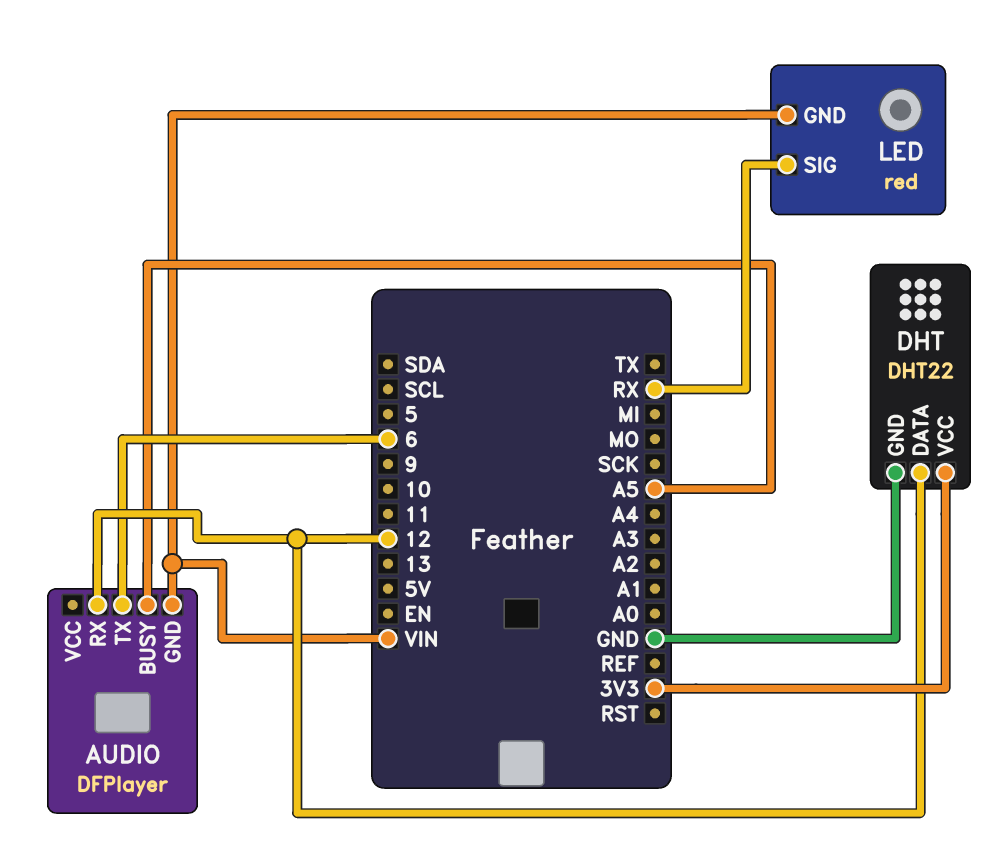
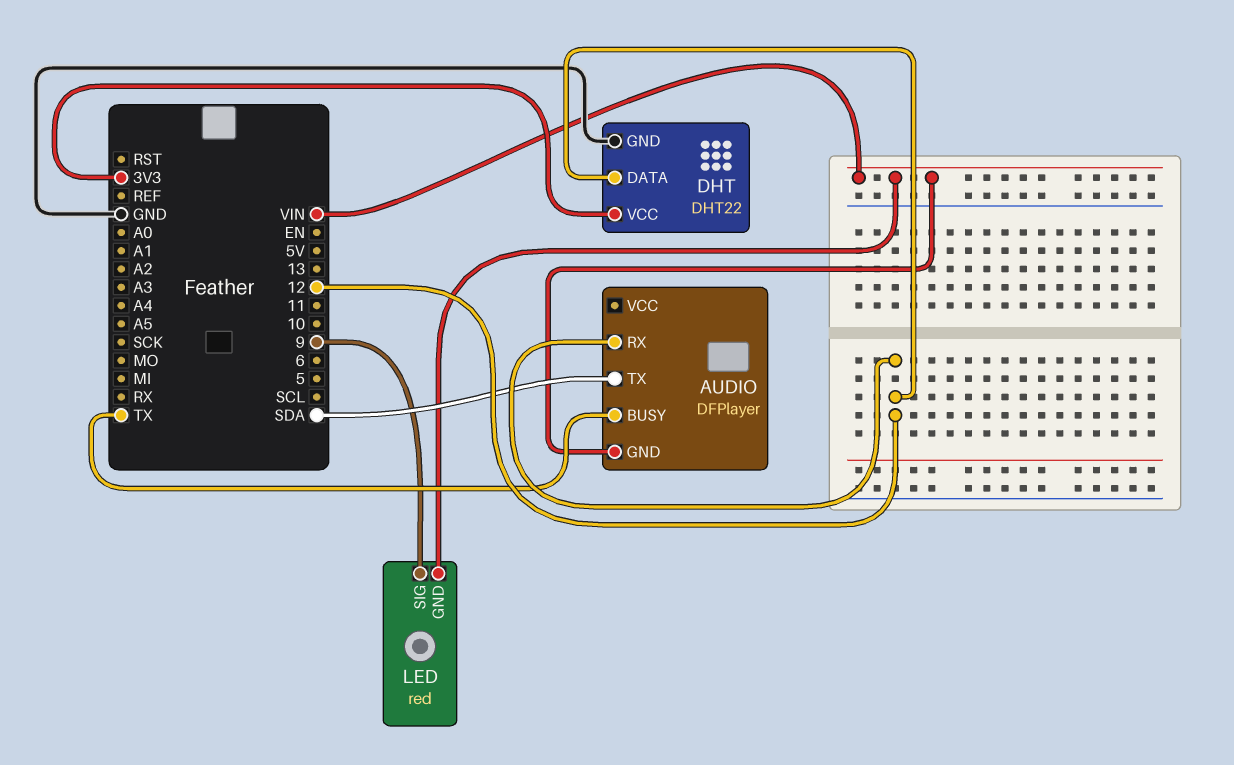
AUDIO pin BUSY: A5 -> TX
AUDIO pin TX: 6 -> SDA
LED pin SIG: RX -> 9

